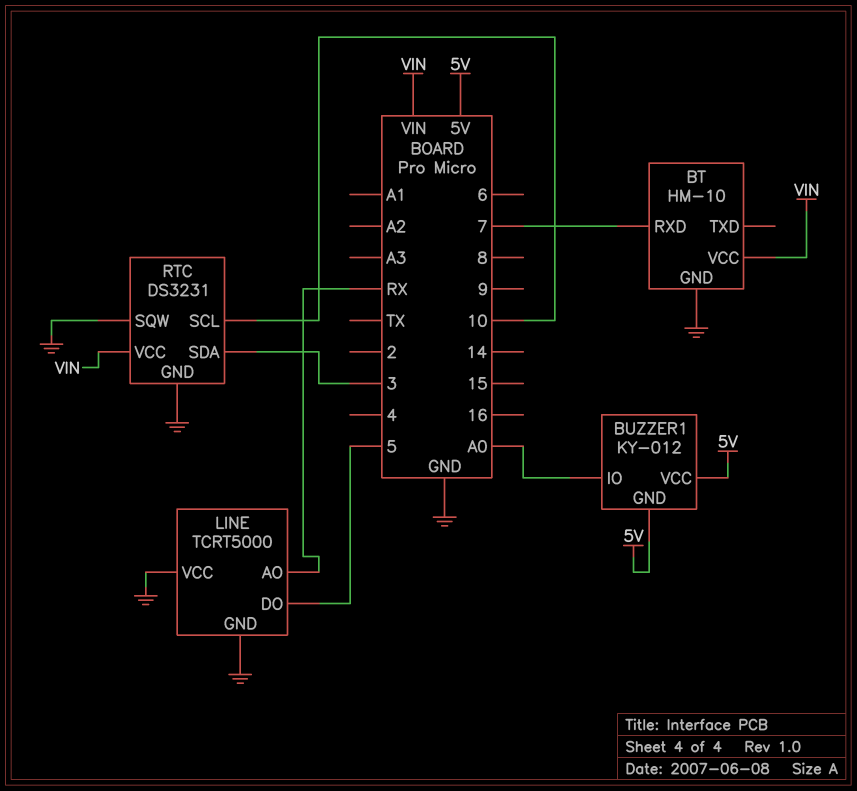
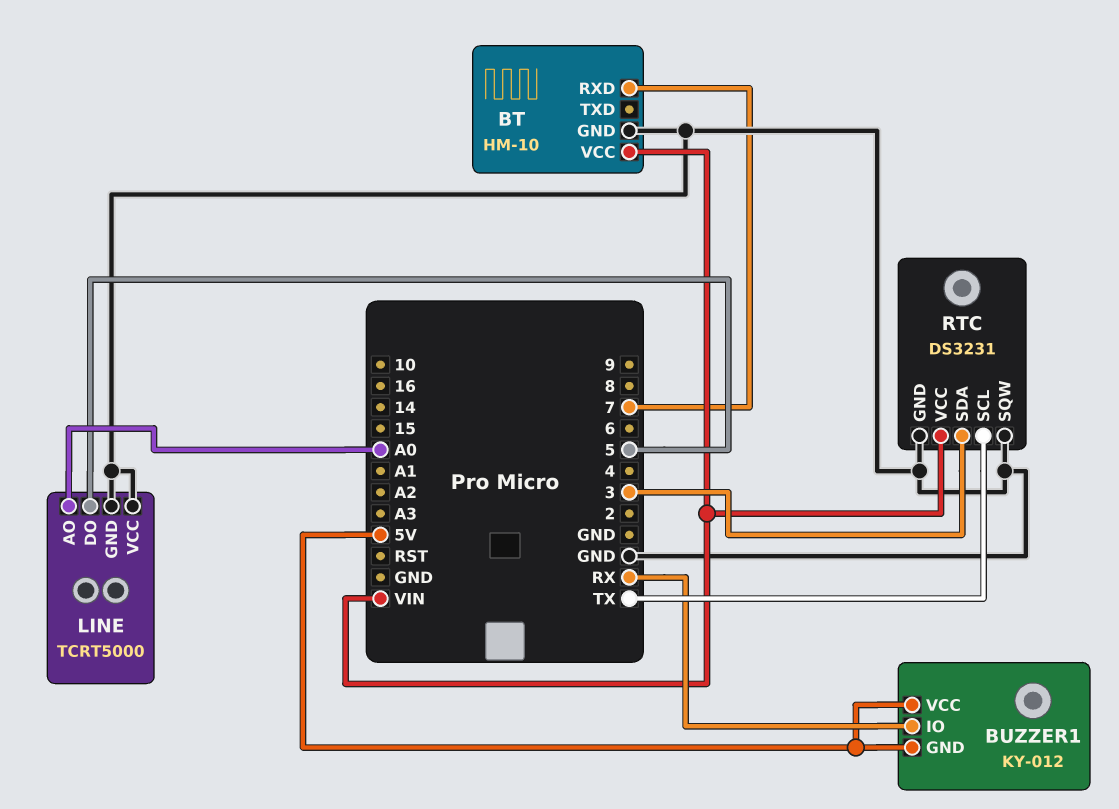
BUZZER1 pin IO: A0 -> RX
LINE pin AO: RX -> A0
RTC pin SCL: 10 -> TX

